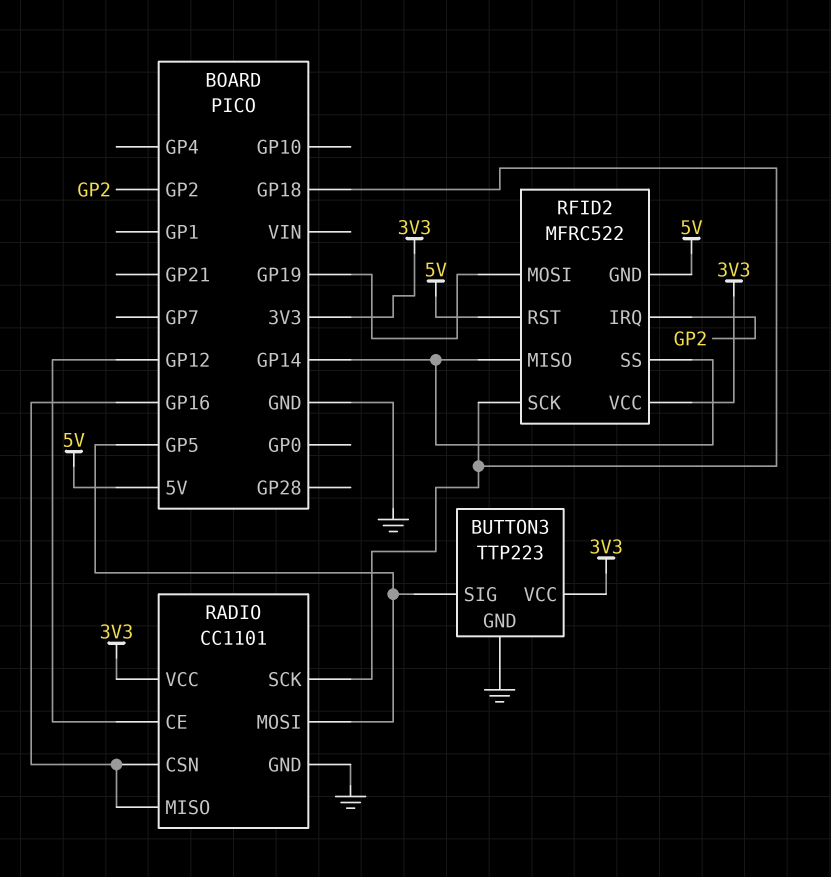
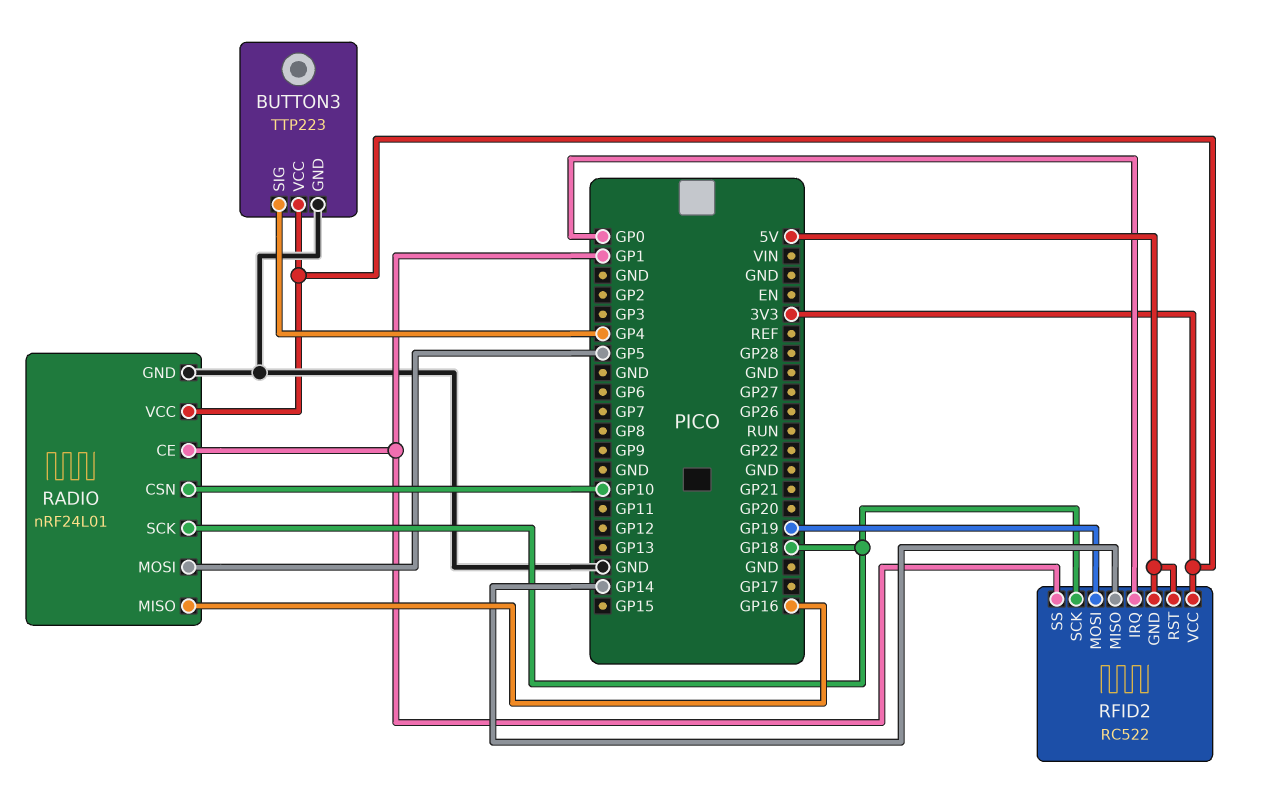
BUTTON3 pin SIG: GP5 -> GP4
RADIO: CC1101 -> nRF24L01
RADIO pin CE: GP12 -> GP1
RADIO pin CSN: GP16 -> GP10
RFID2: MFRC522 -> RC522
RFID2 pin IRQ: GP2 -> GP0
RFID2 pin SS: GP14 -> GP1

